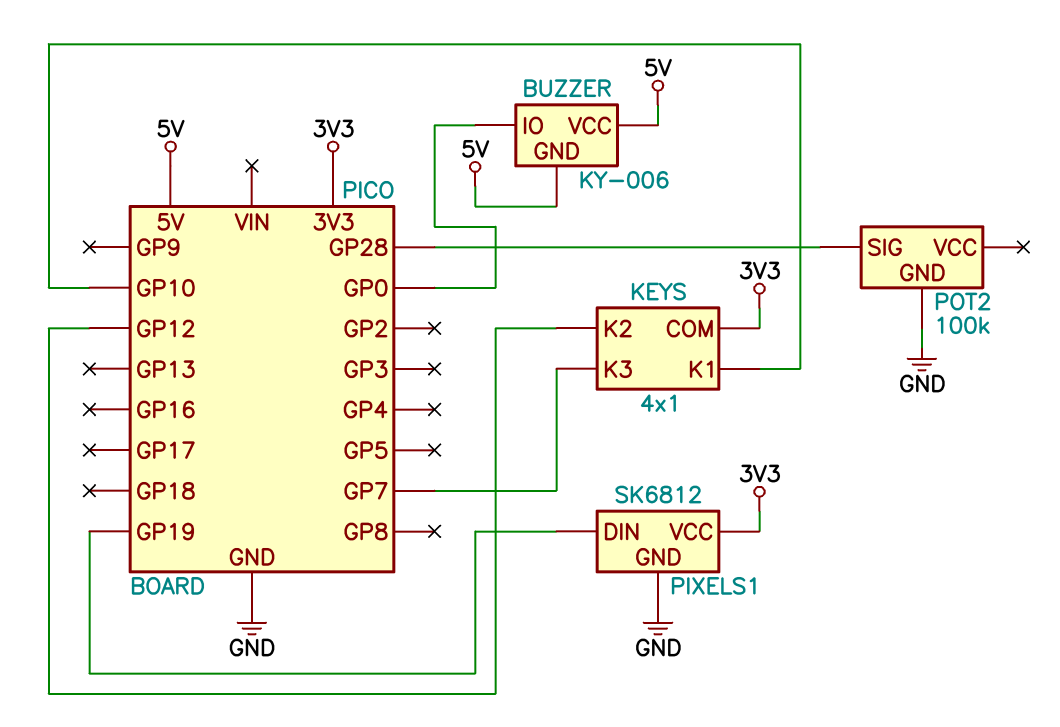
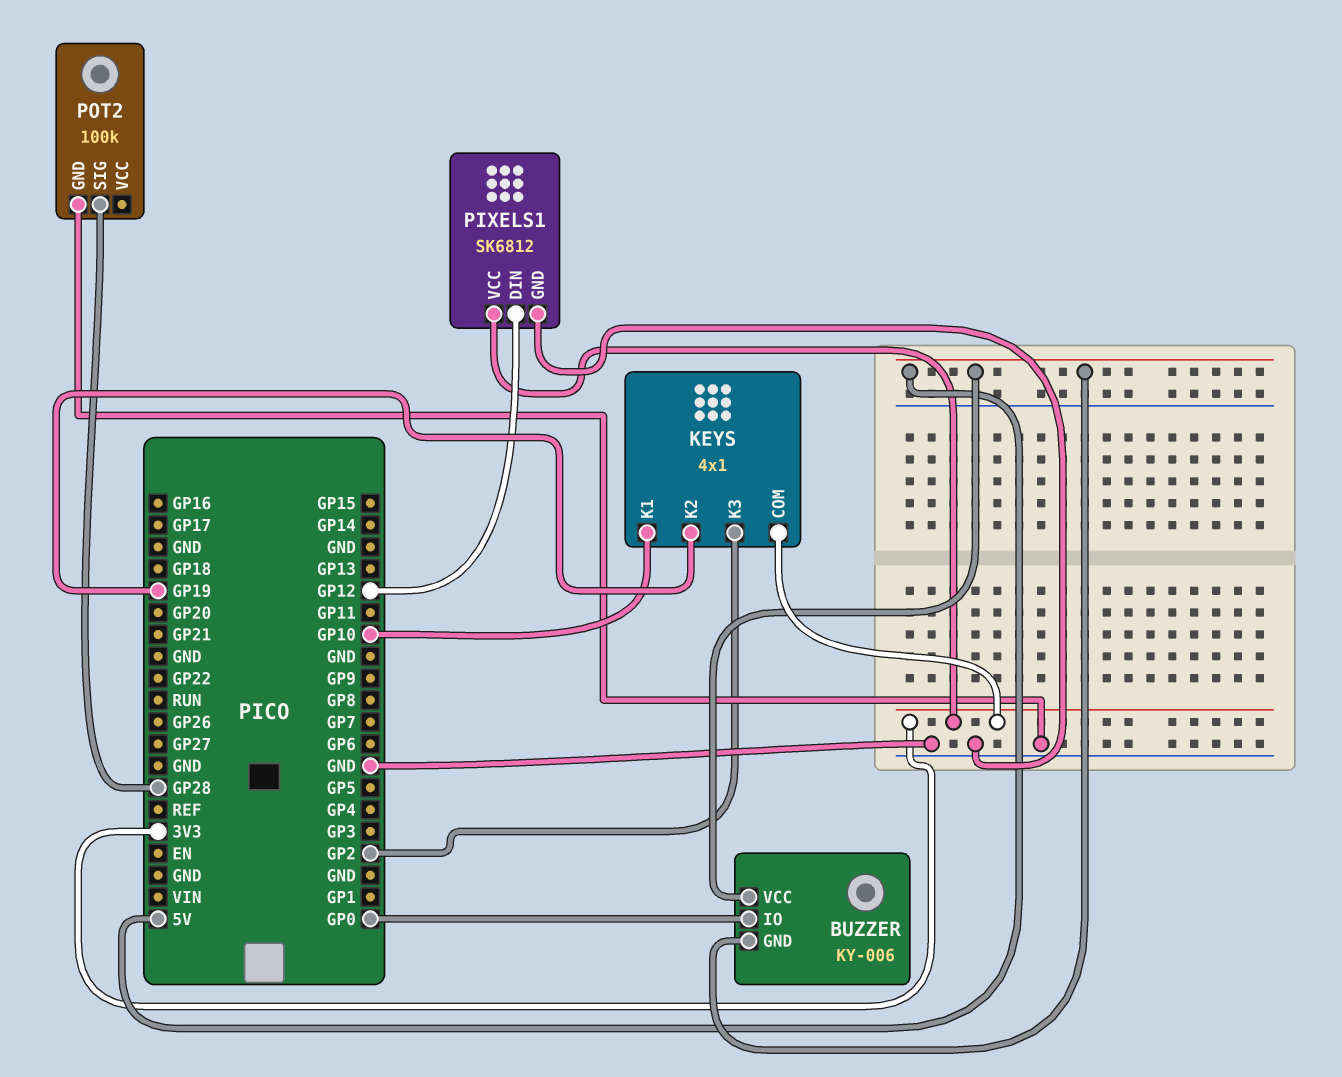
KEYS pin K2: GP12 -> GP19
KEYS pin K3: GP7 -> GP2
PIXELS1 pin DIN: GP19 -> GP12

